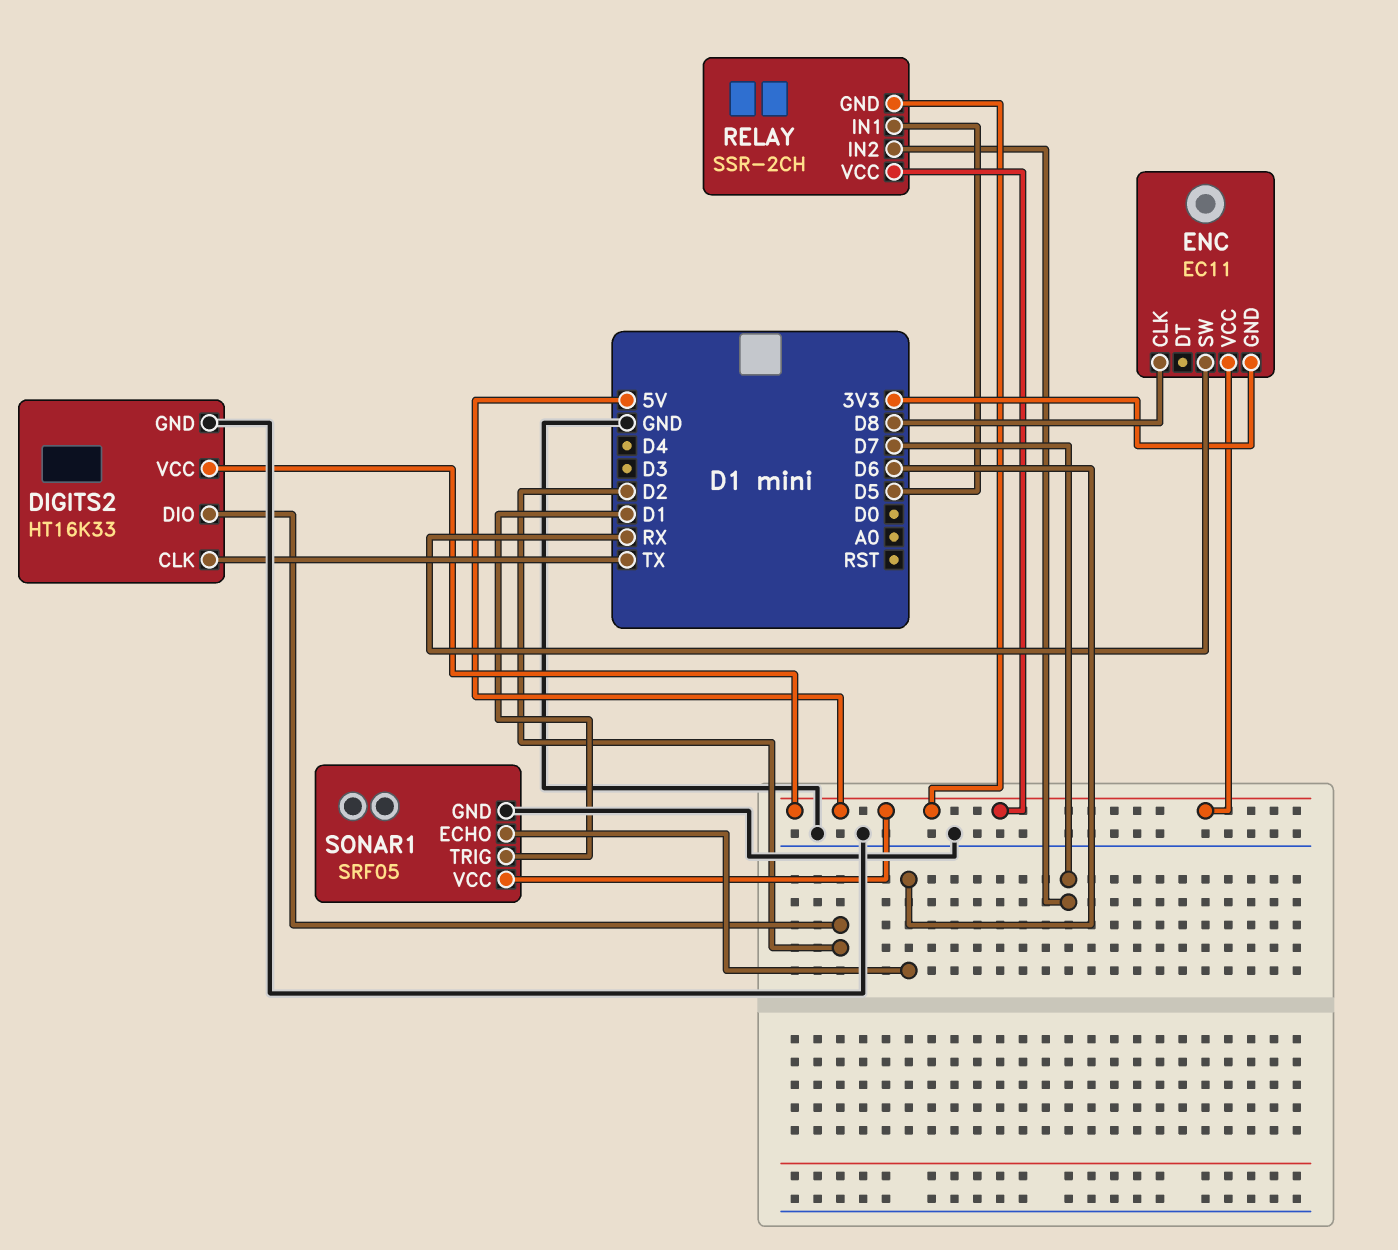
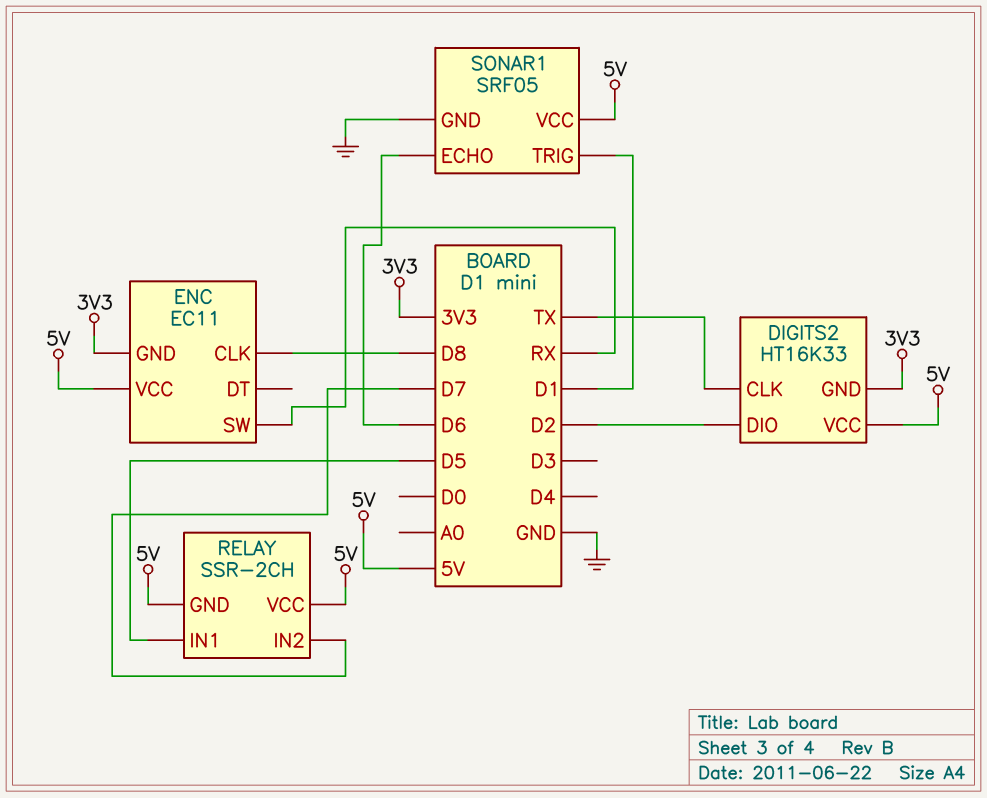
DIGITS2 pin GND: GND -> 3V3

